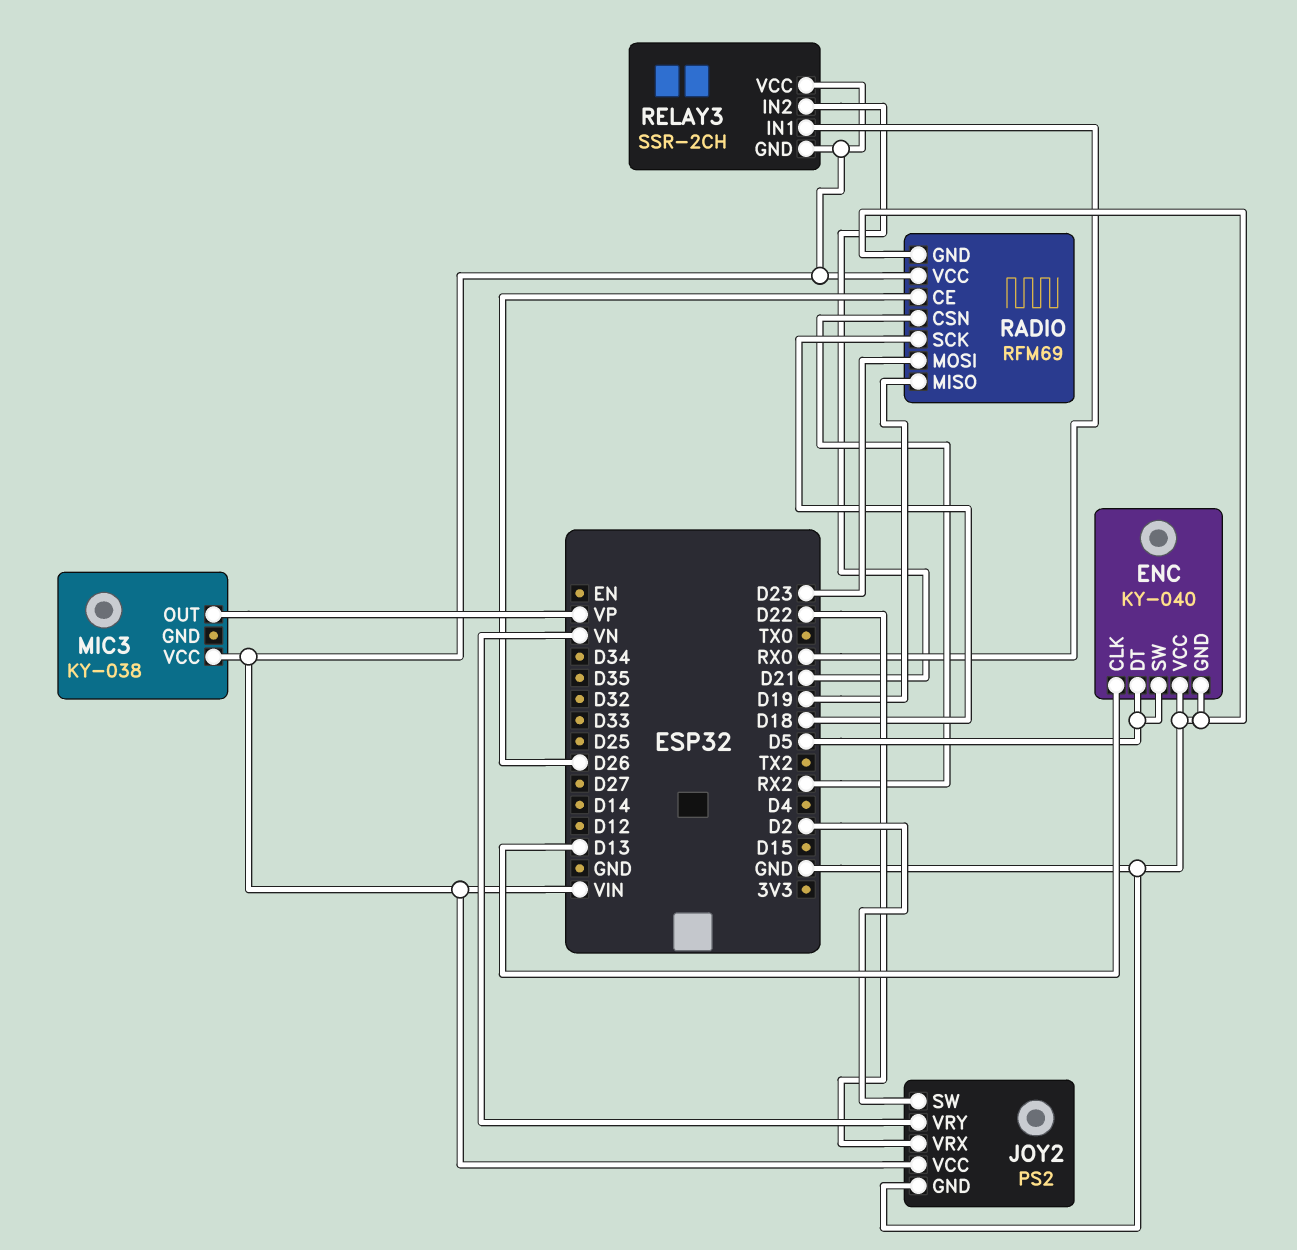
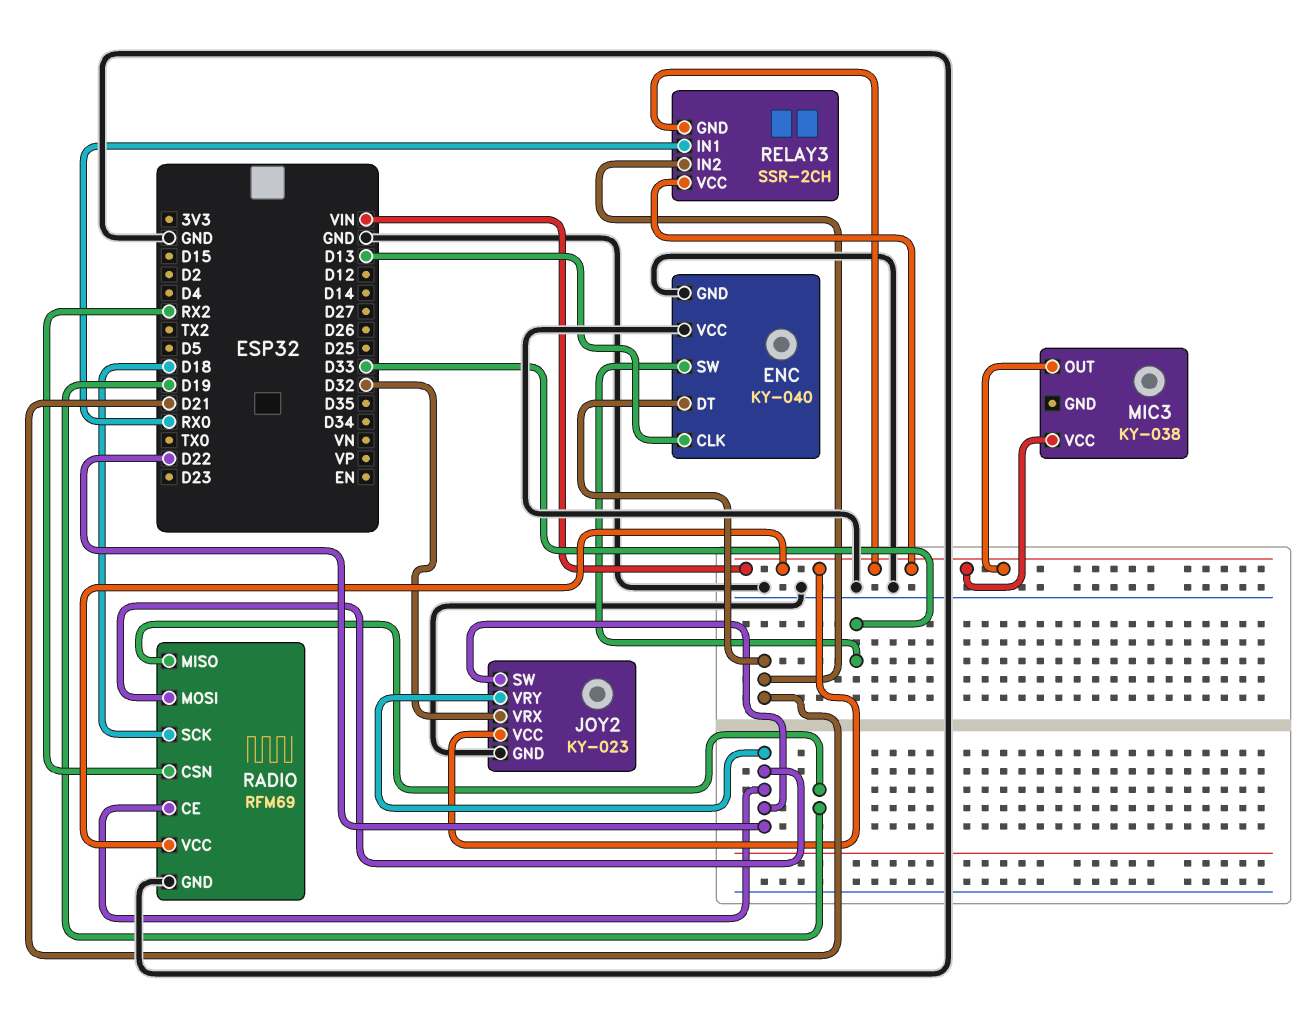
ENC pin DT: D5 -> D21
ENC pin SW: D5 -> D33
JOY2: PS2 -> KY-023
JOY2 pin SW: D2 -> D22
JOY2 pin VRX: D22 -> D32
JOY2 pin VRY: VN -> D22
MIC3 pin OUT: VP -> VIN
RADIO pin CE: D26 -> D22
RADIO pin MOSI: D23 -> D22

